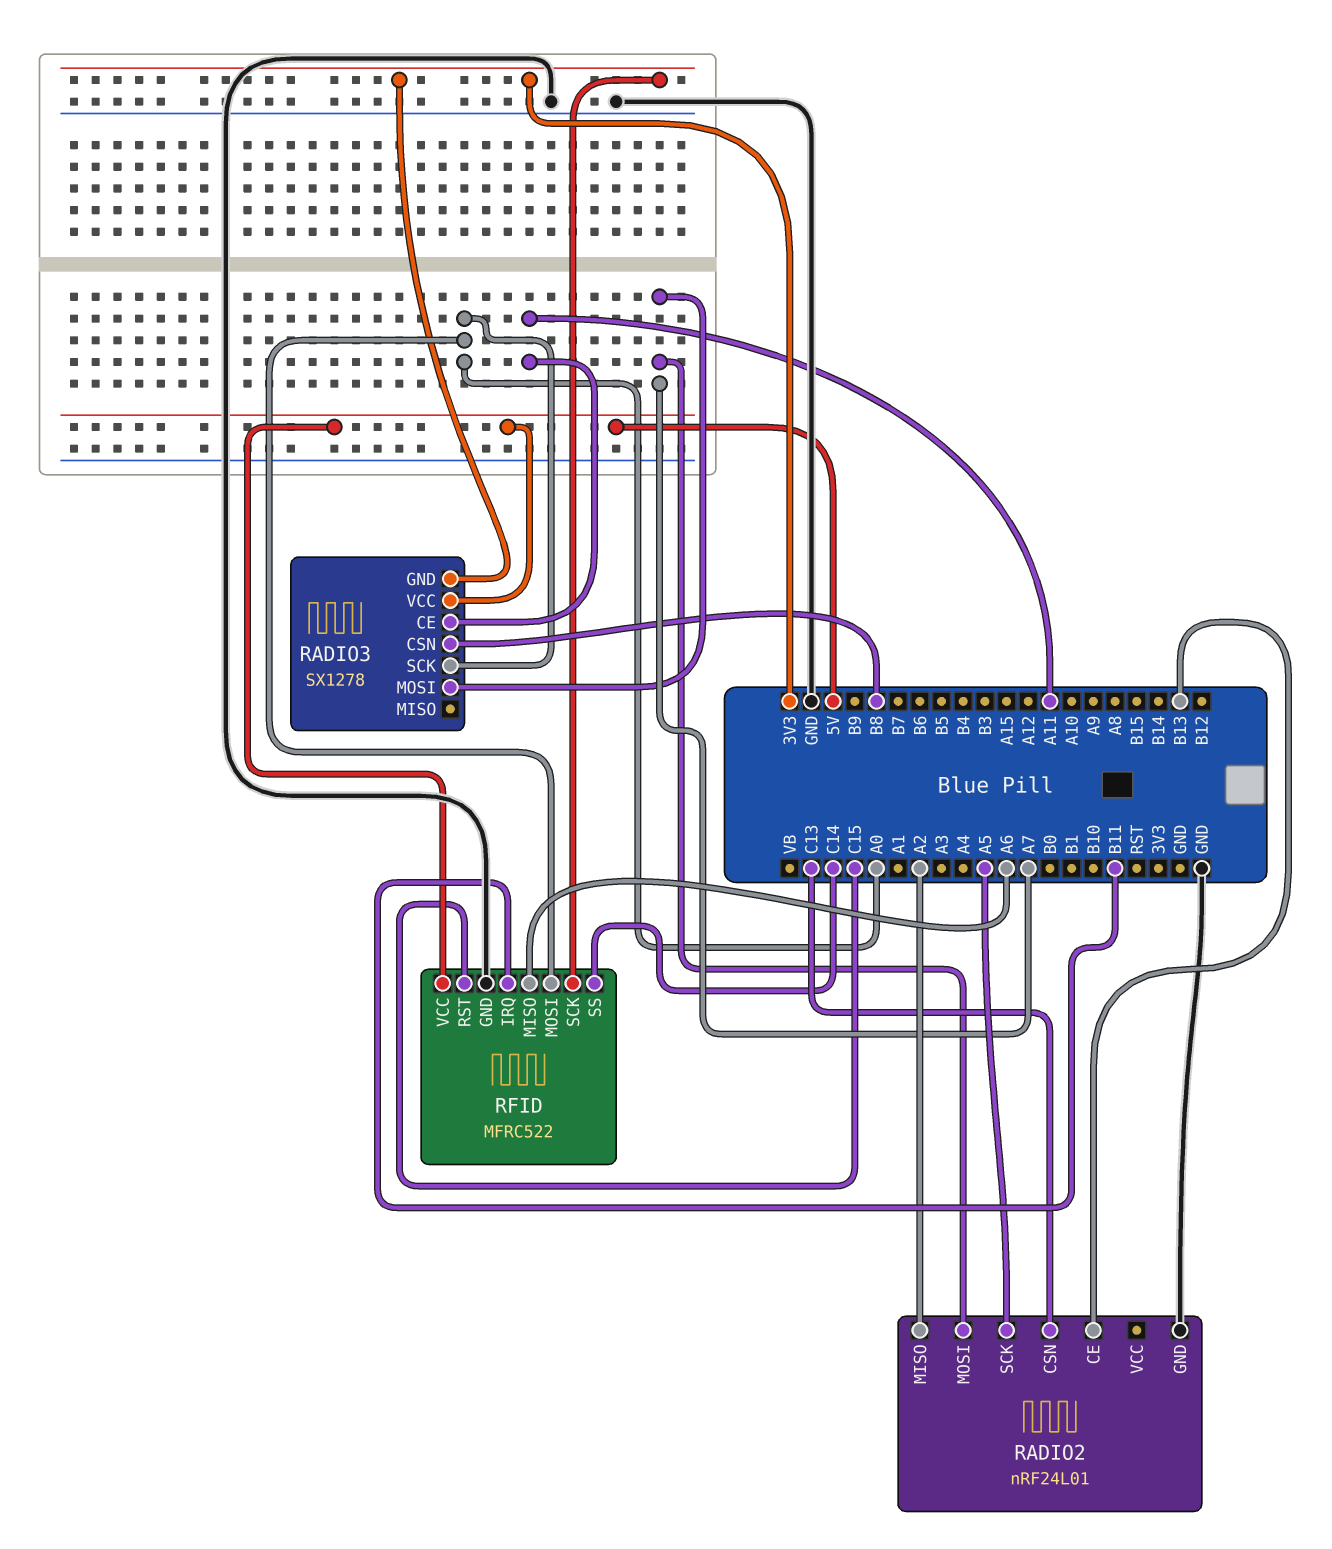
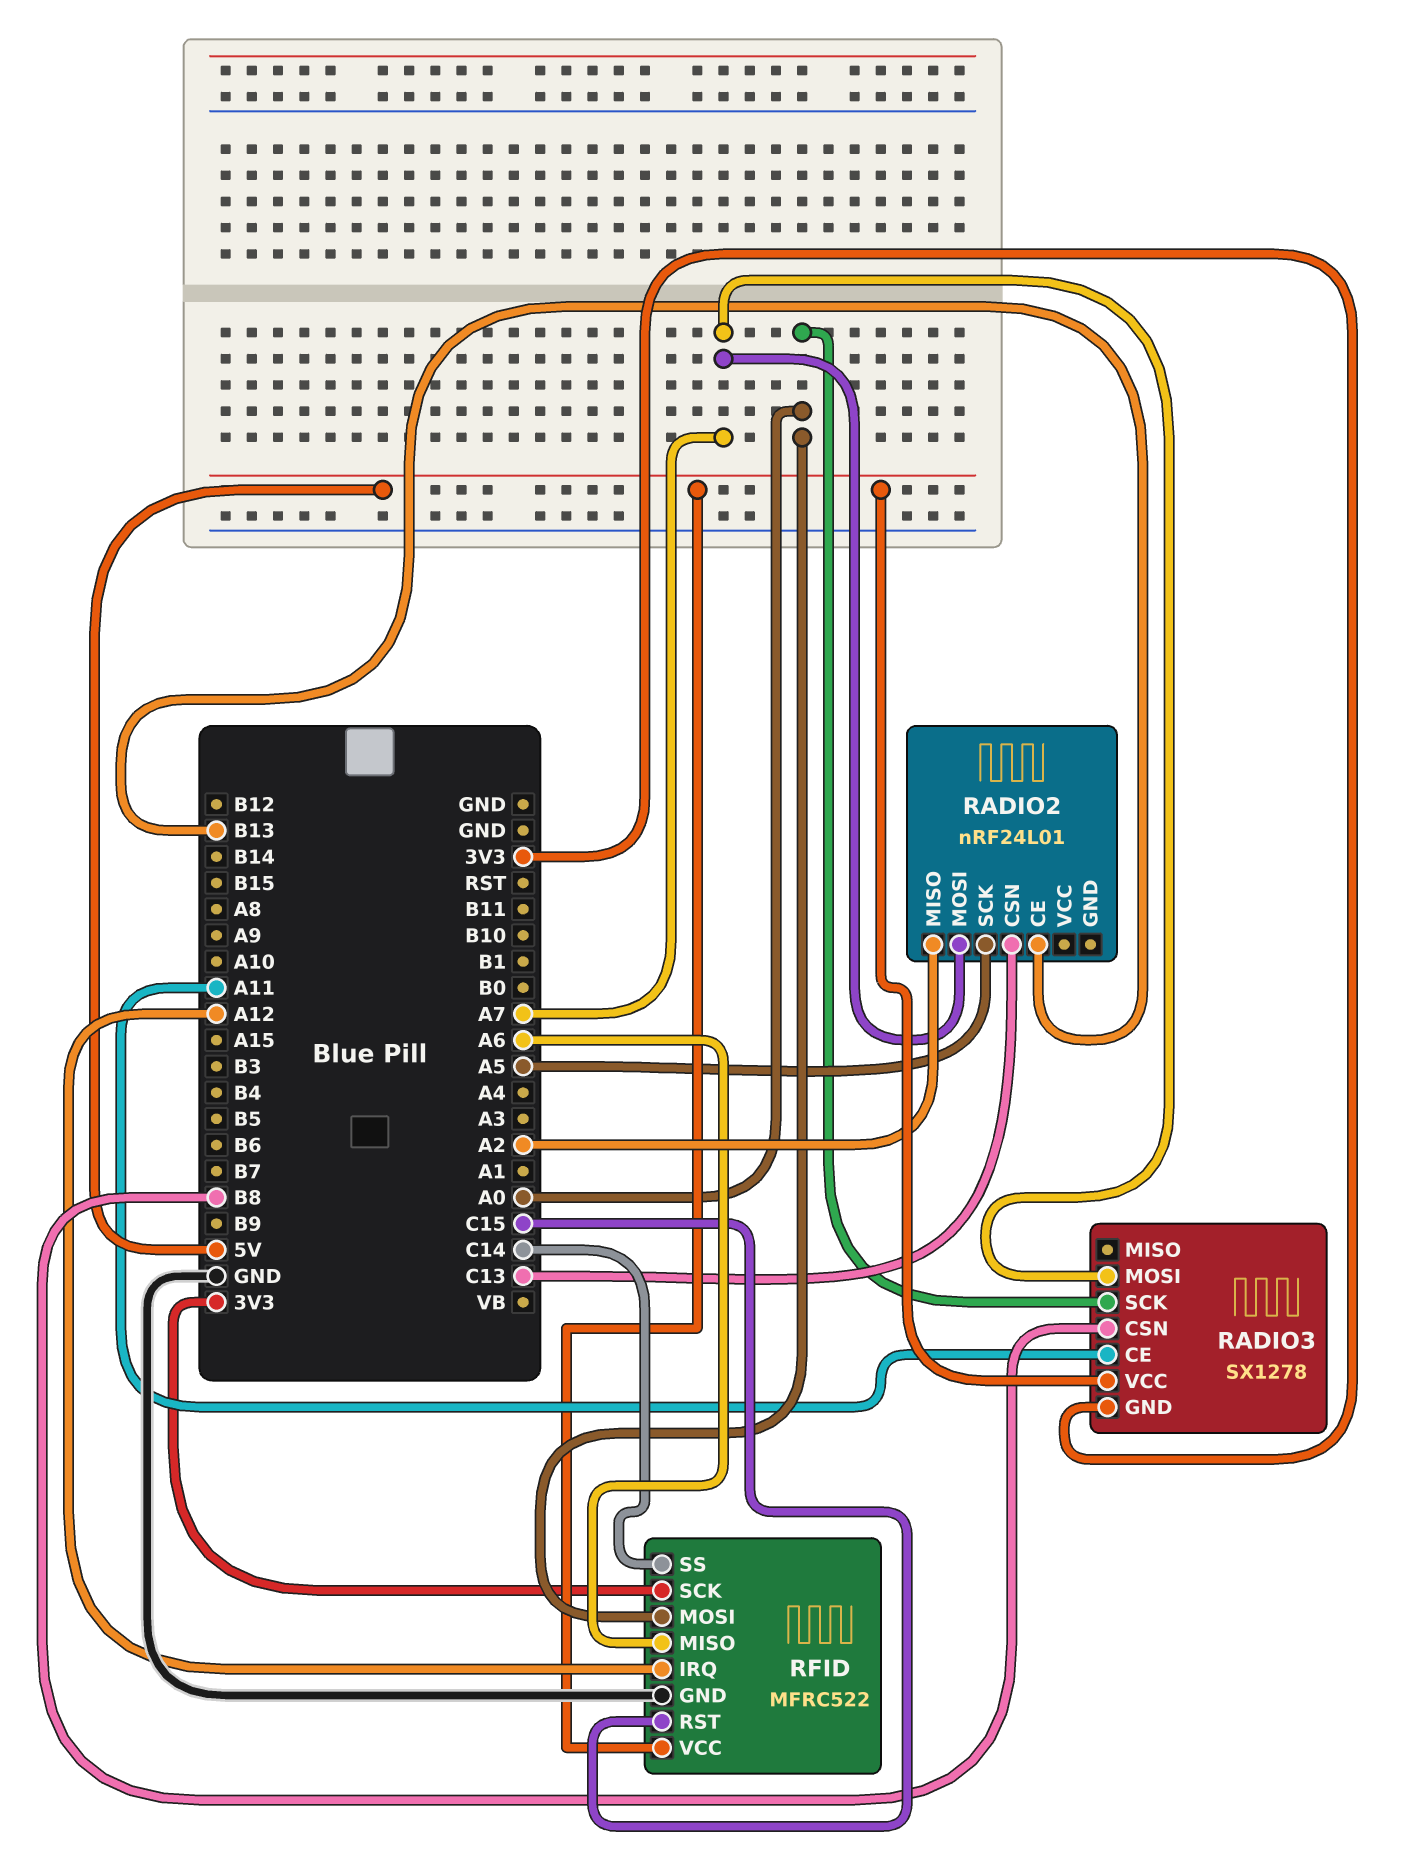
RADIO2 pin GND: GND -> none
RFID pin IRQ: B11 -> A12

